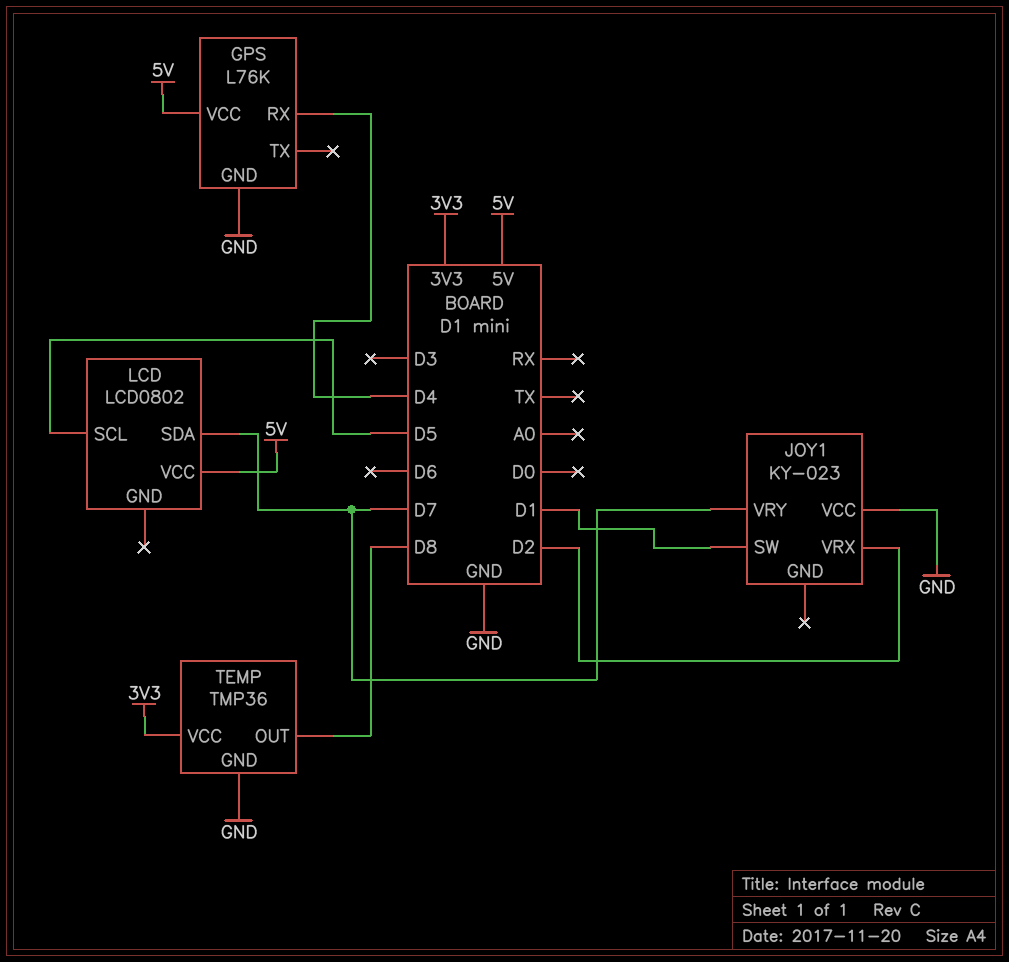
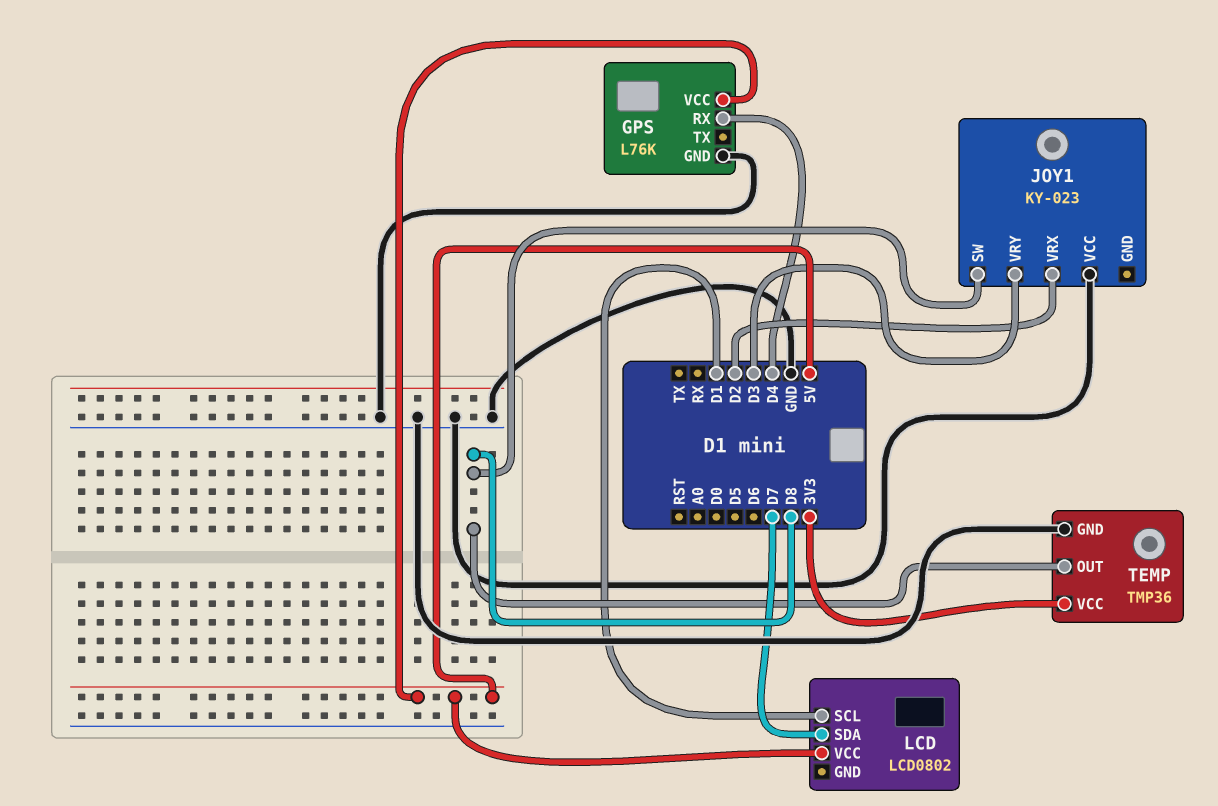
JOY1 pin SW: D1 -> D8
JOY1 pin VRY: D7 -> D3
LCD pin SCL: D5 -> D1

